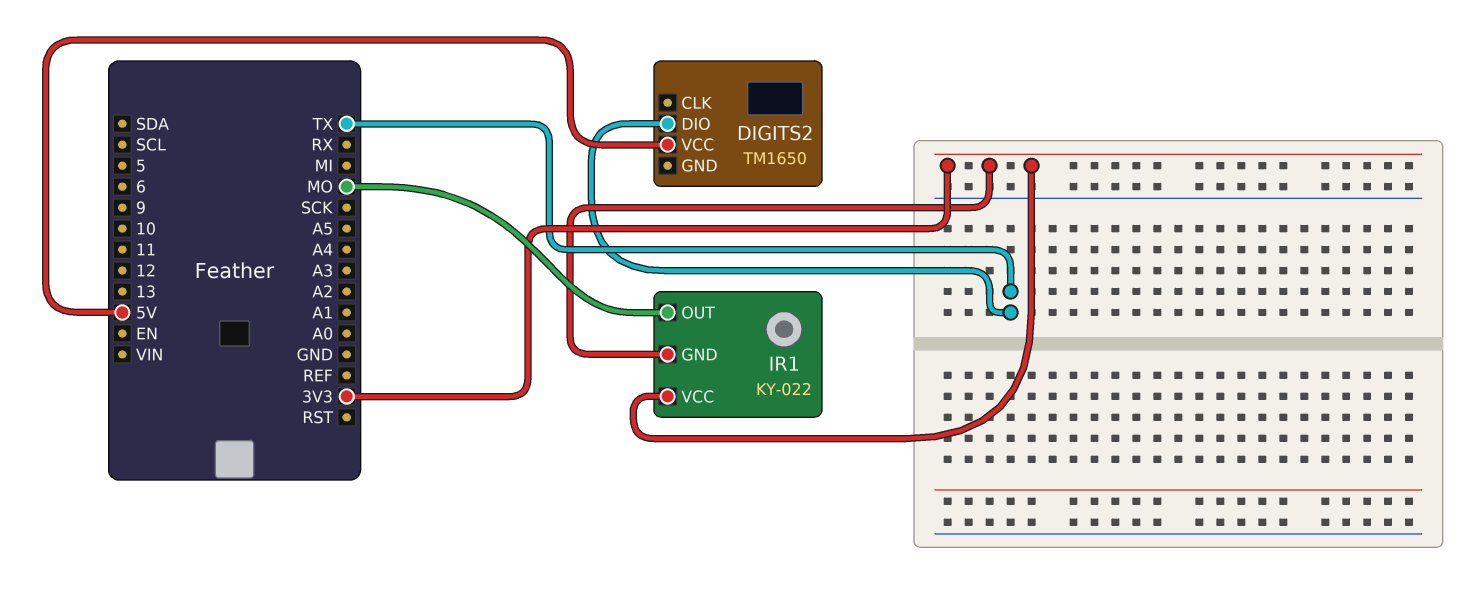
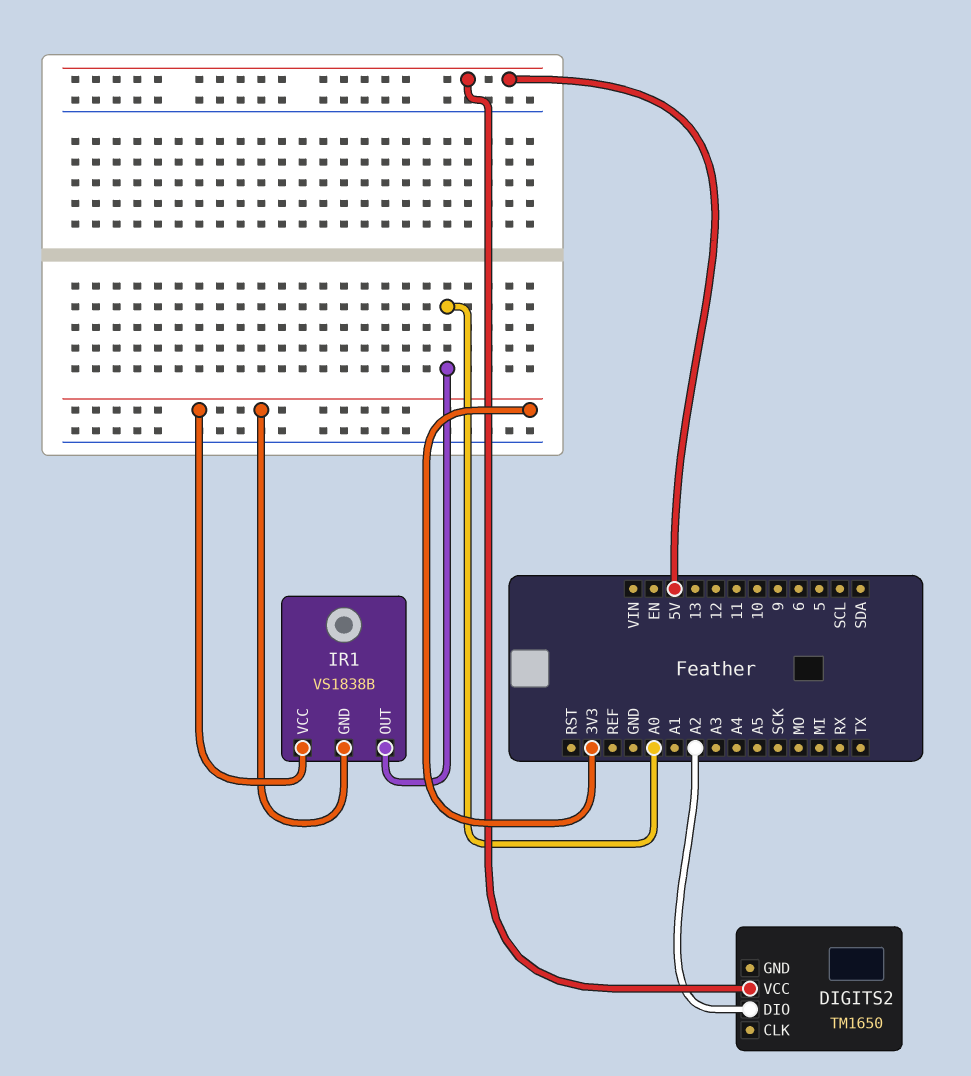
DIGITS2 pin DIO: TX -> A2
IR1: KY-022 -> VS1838B
IR1 pin OUT: MO -> A0

